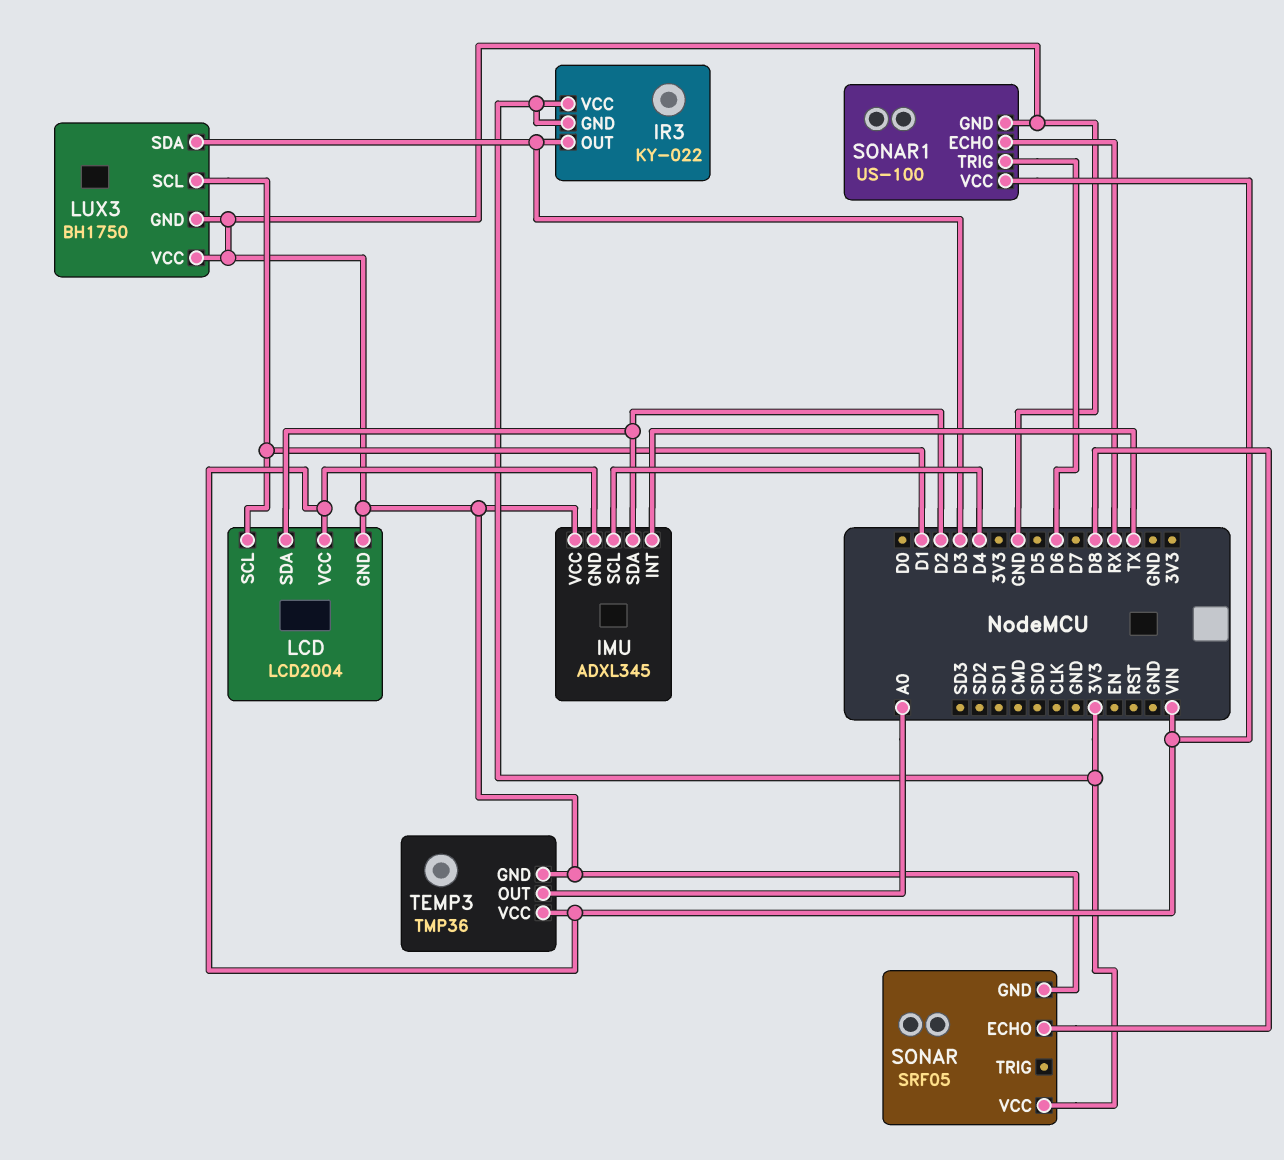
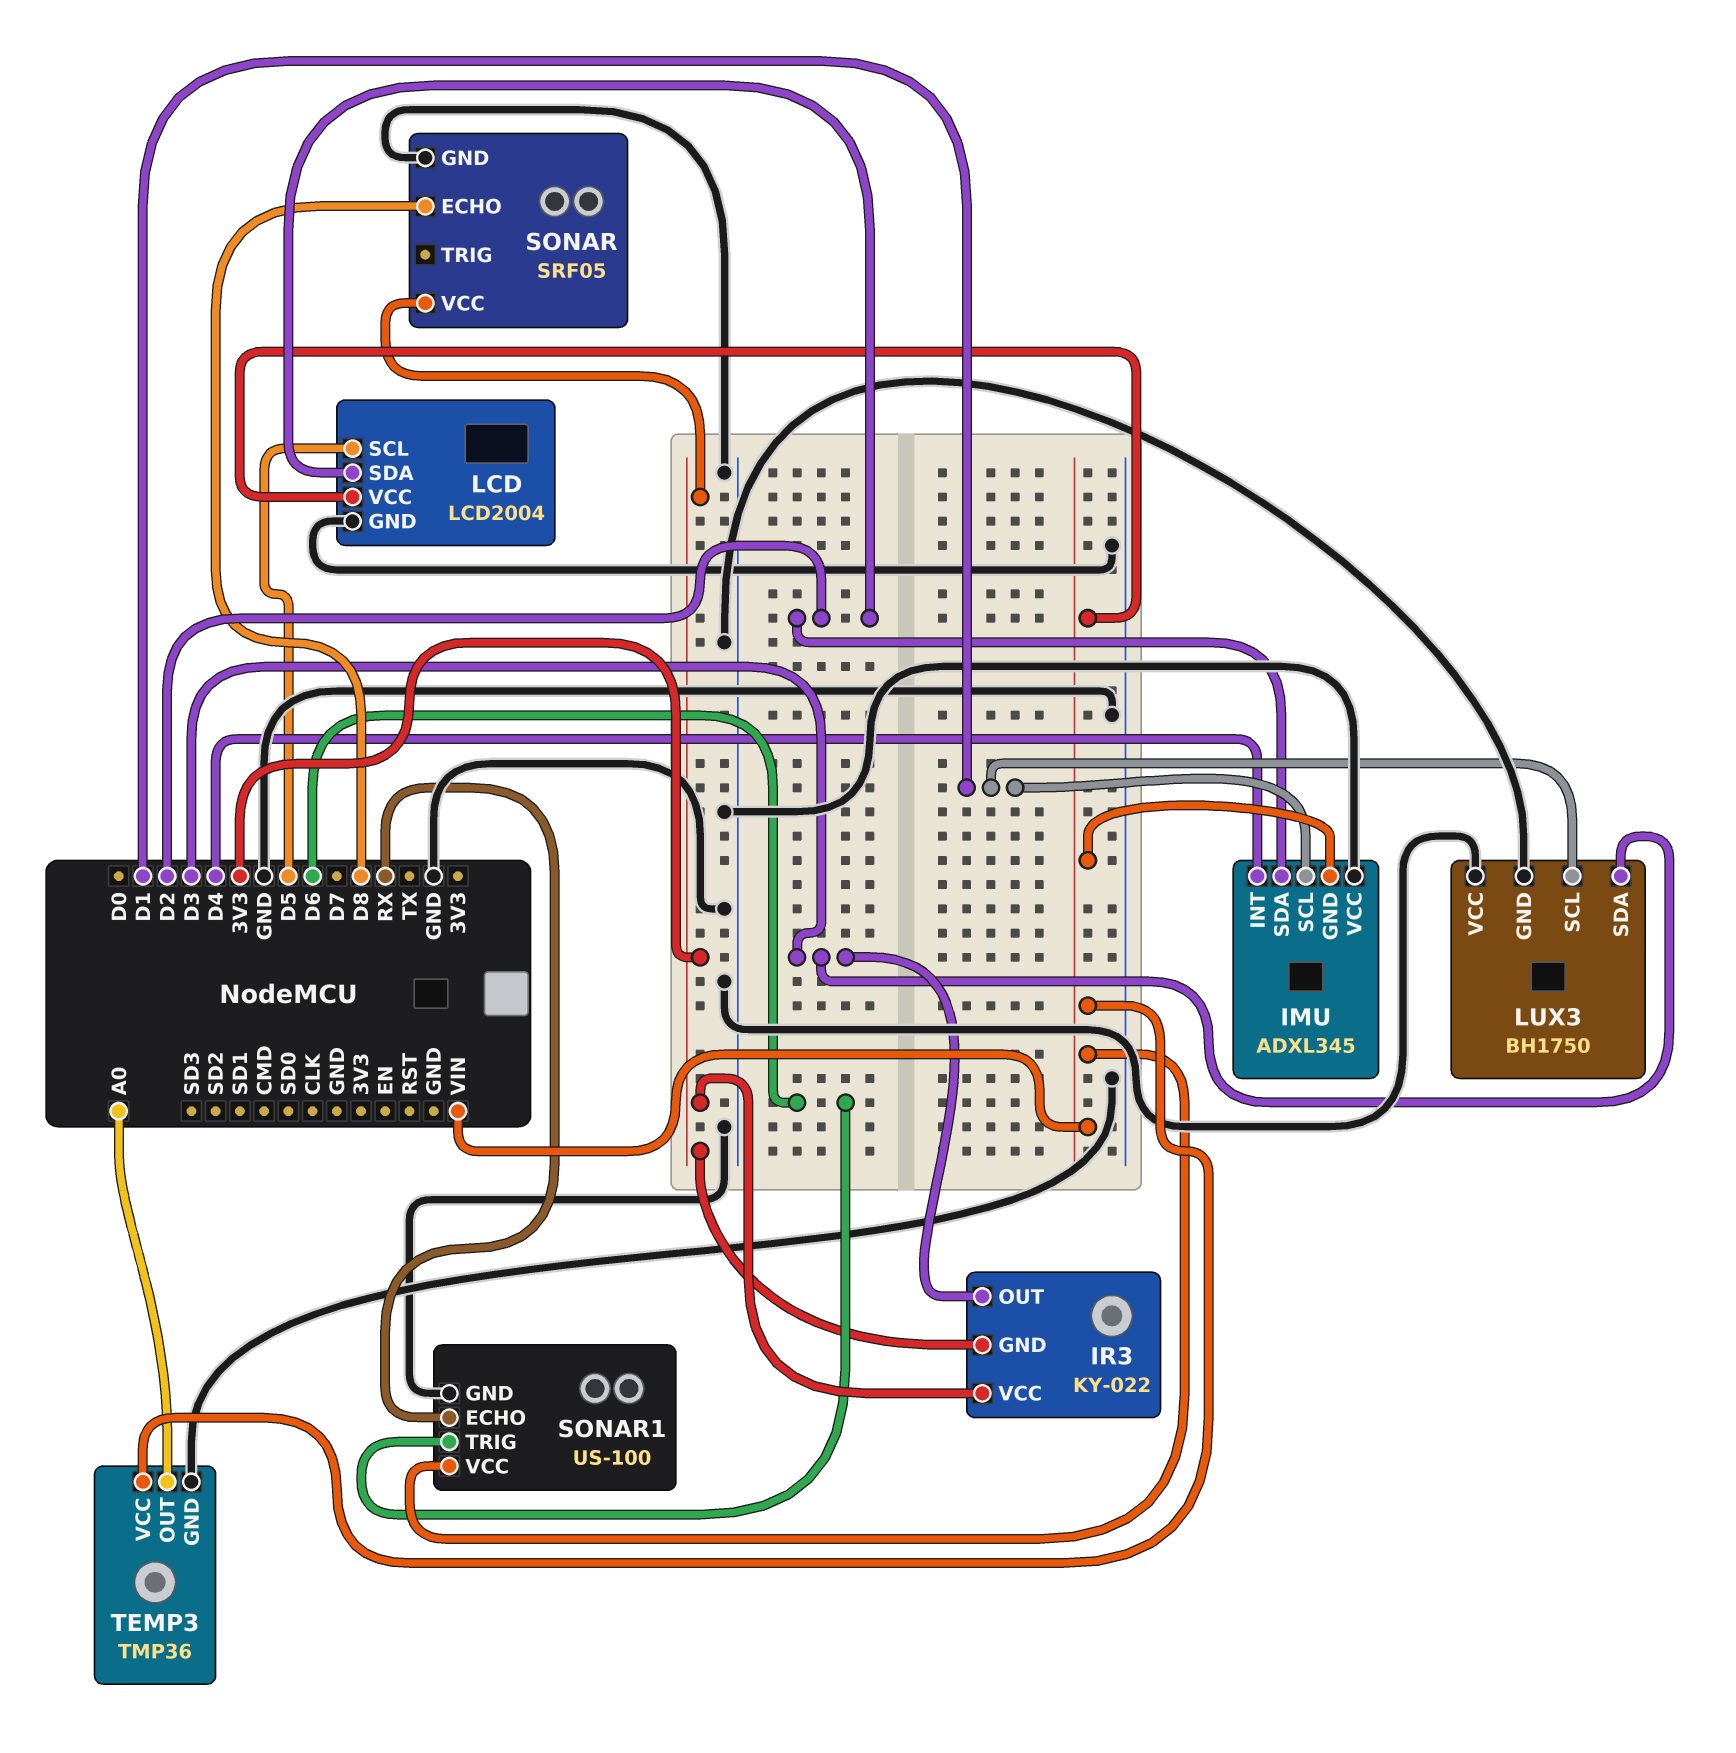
IMU pin INT: TX -> D4
IMU pin SCL: D4 -> D1
LCD pin SCL: D1 -> D5

